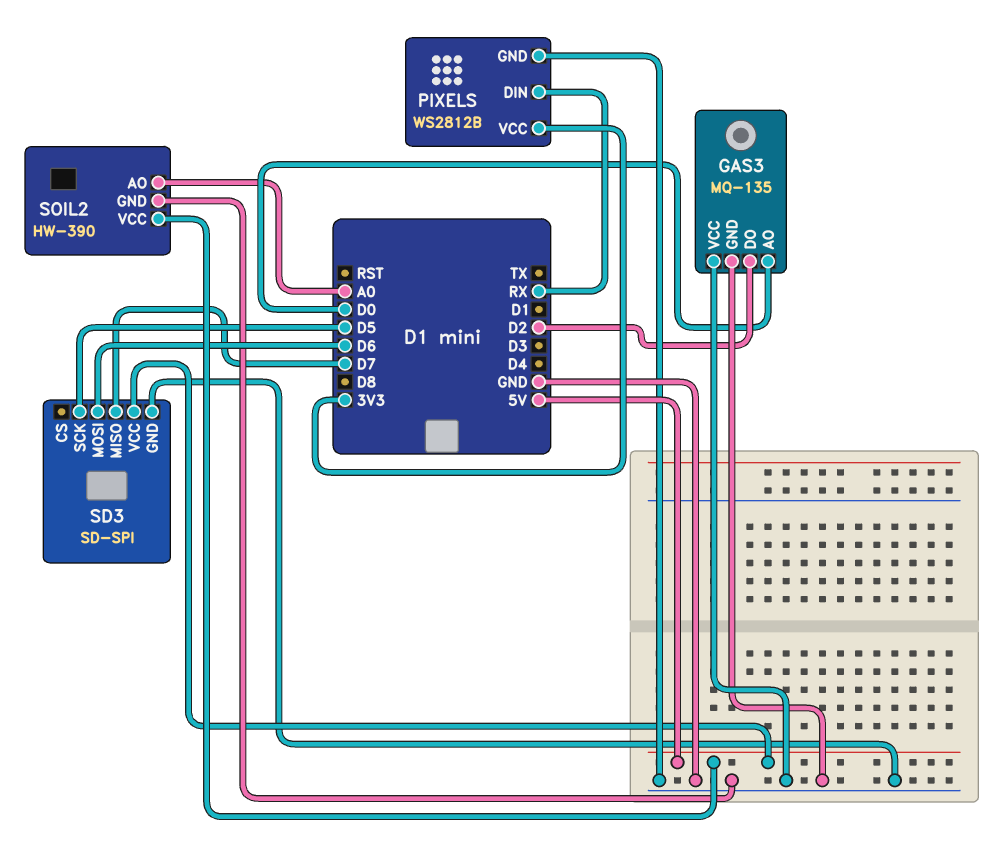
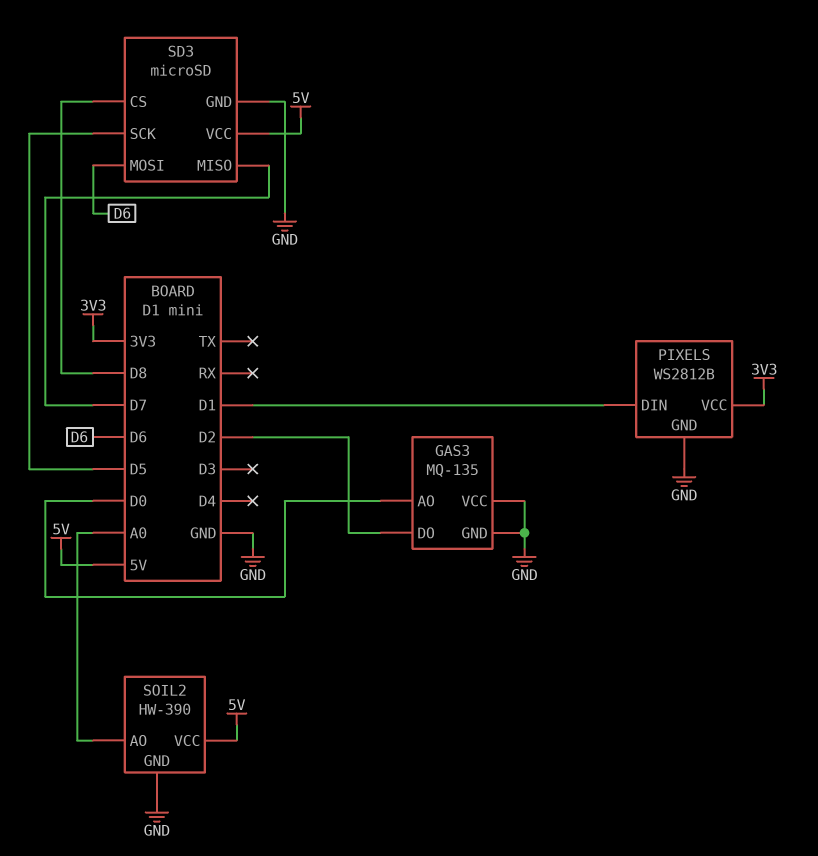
PIXELS pin DIN: RX -> D1
SD3: SD-SPI -> microSD
SD3 pin CS: none -> D8

